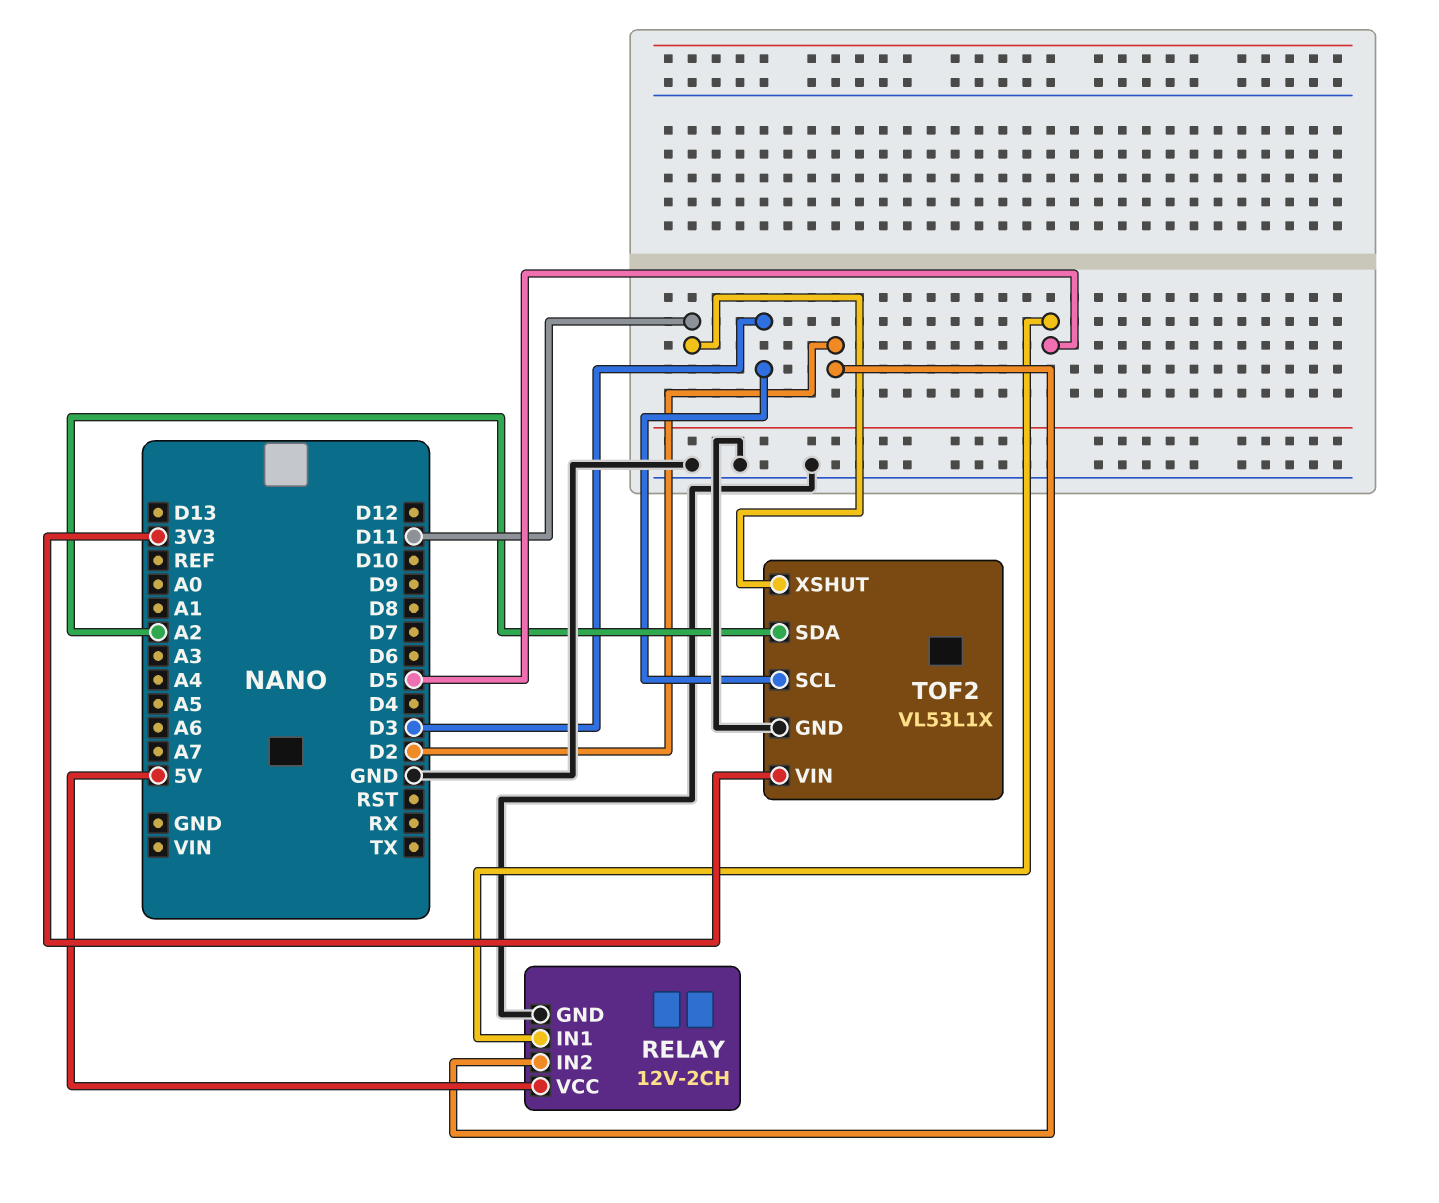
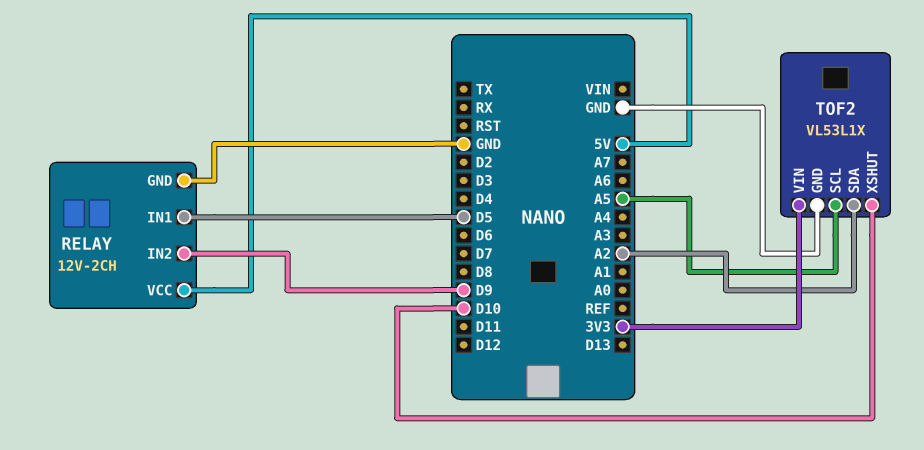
RELAY pin IN2: D2 -> D9
TOF2 pin SCL: D3 -> A5
TOF2 pin XSHUT: D11 -> D10

